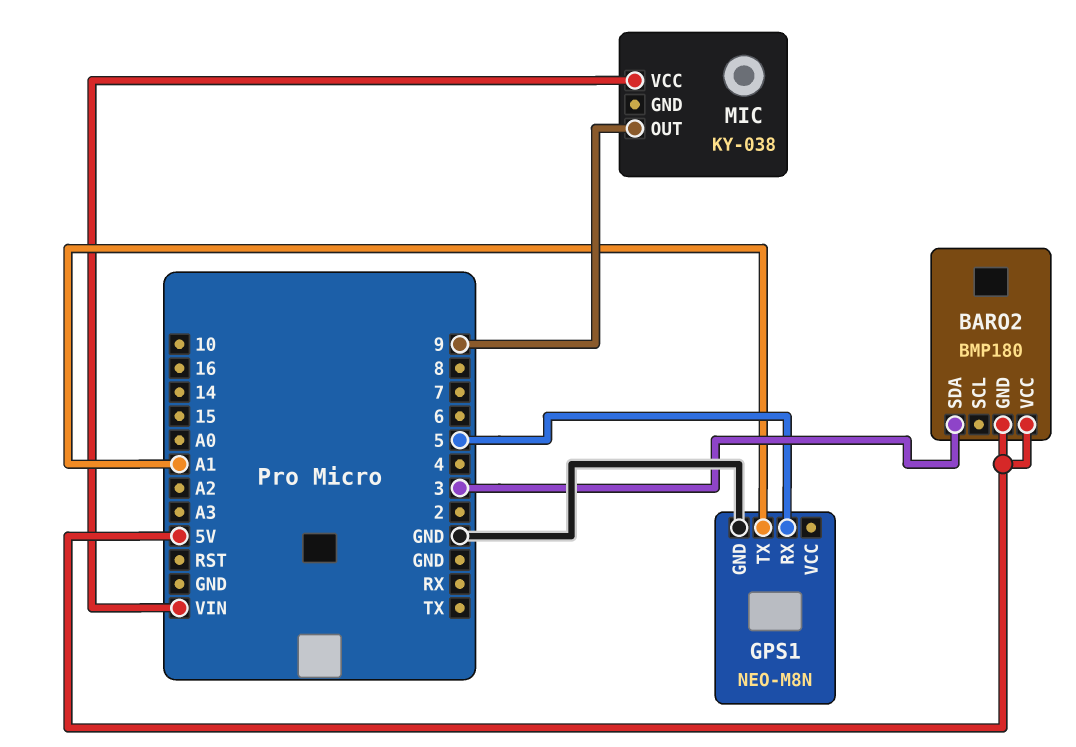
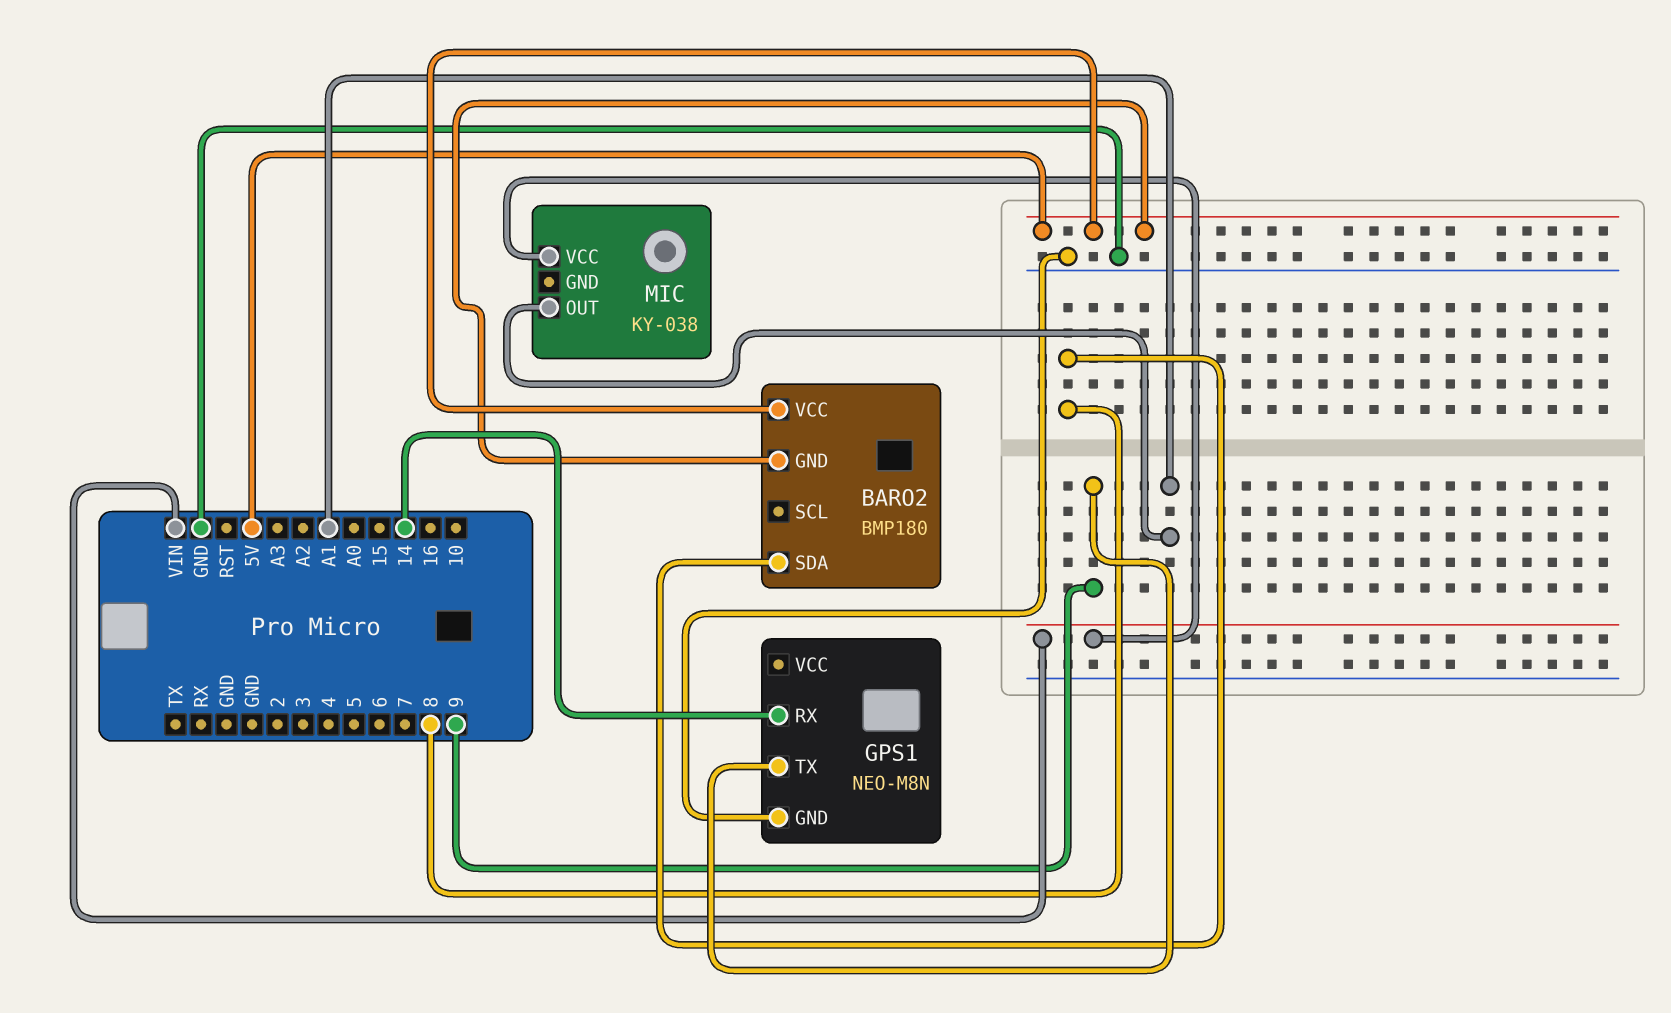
BARO2 pin SDA: 3 -> 8
GPS1 pin RX: 5 -> 14
GPS1 pin TX: A1 -> 9
MIC pin OUT: 9 -> A1

